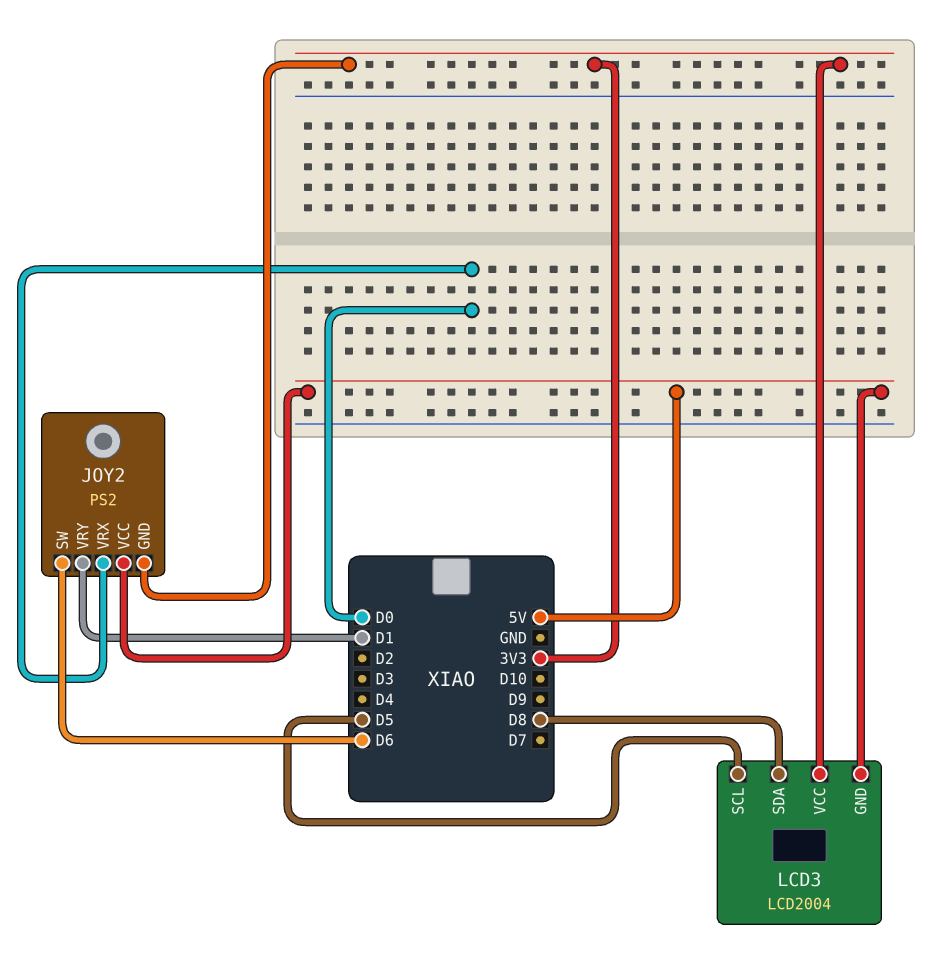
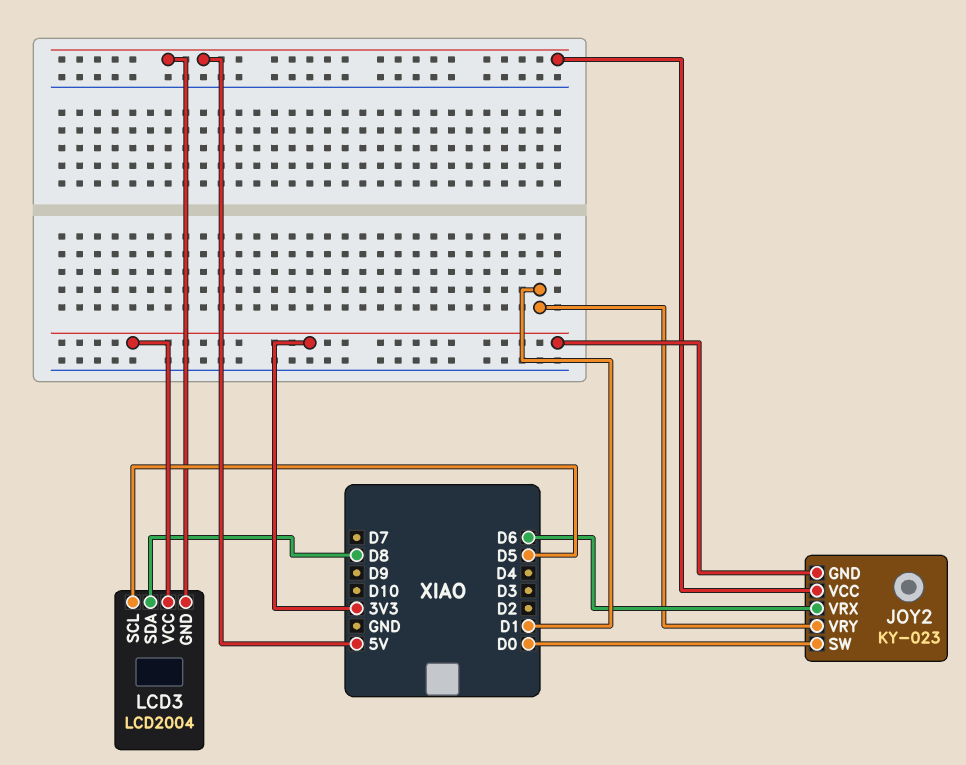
JOY2: PS2 -> KY-023
JOY2 pin SW: D6 -> D0
JOY2 pin VRX: D0 -> D6

